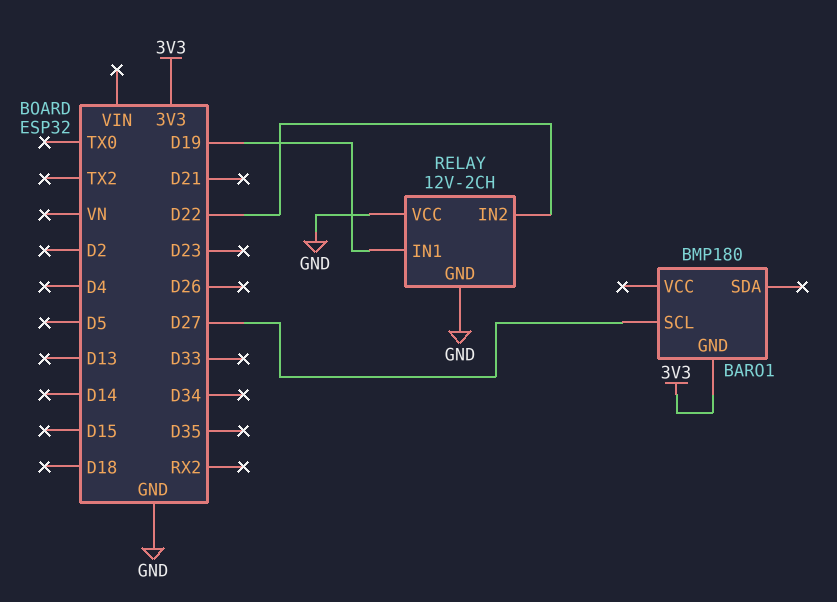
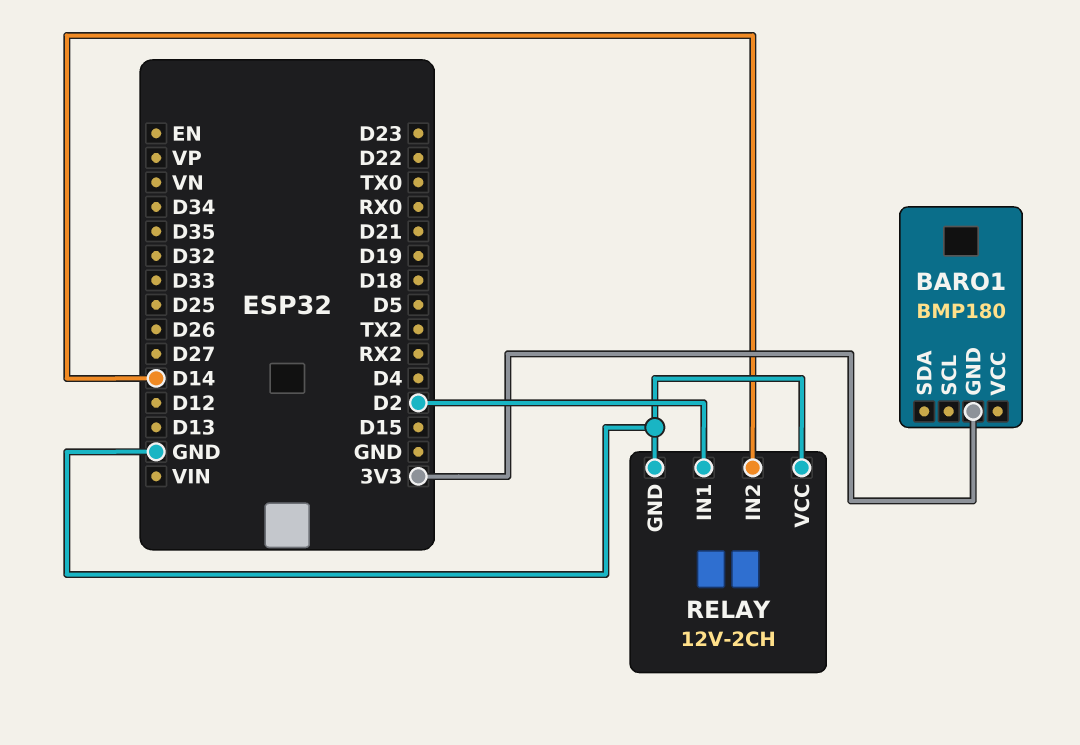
BARO1 pin SCL: D27 -> none
RELAY pin IN1: D19 -> D2
RELAY pin IN2: D22 -> D14

